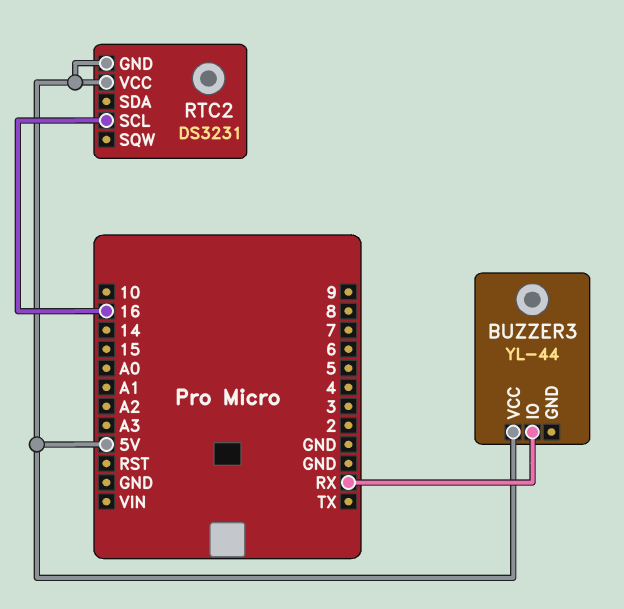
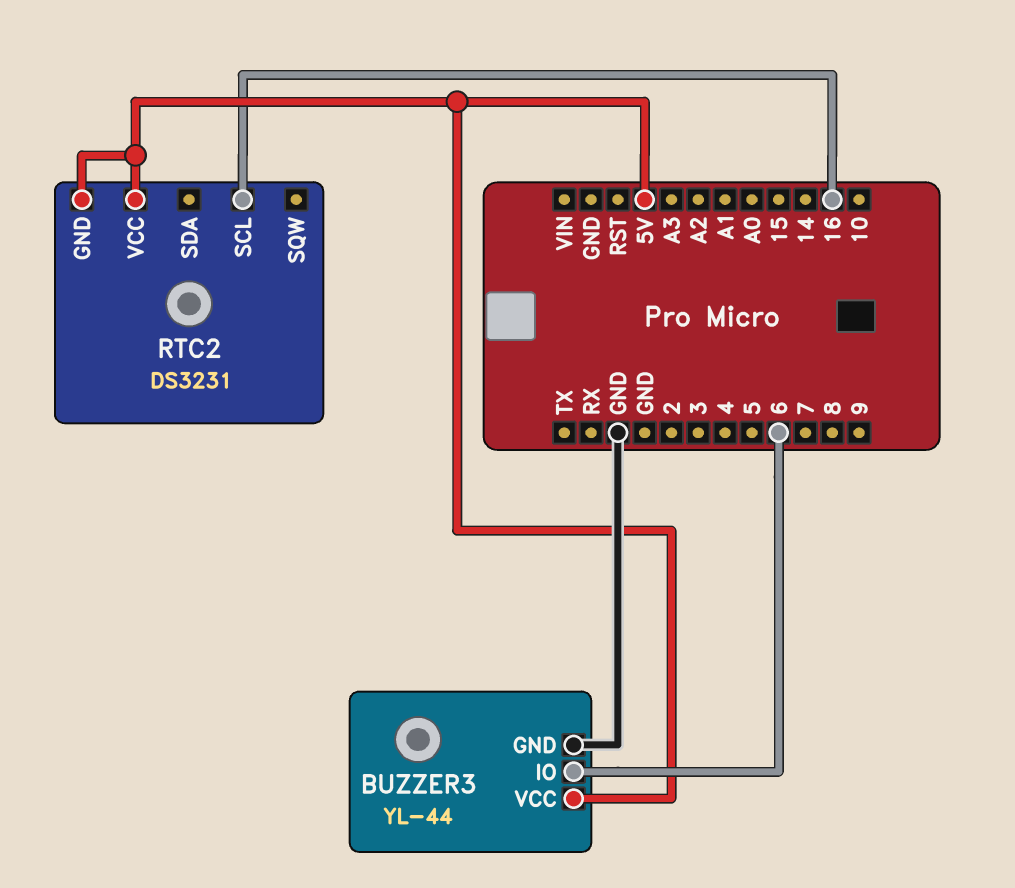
BUZZER3 pin GND: none -> GND
BUZZER3 pin IO: RX -> 6

